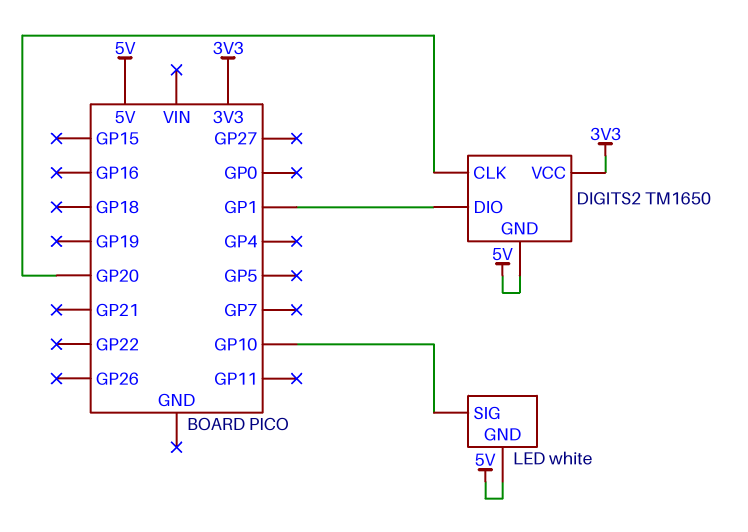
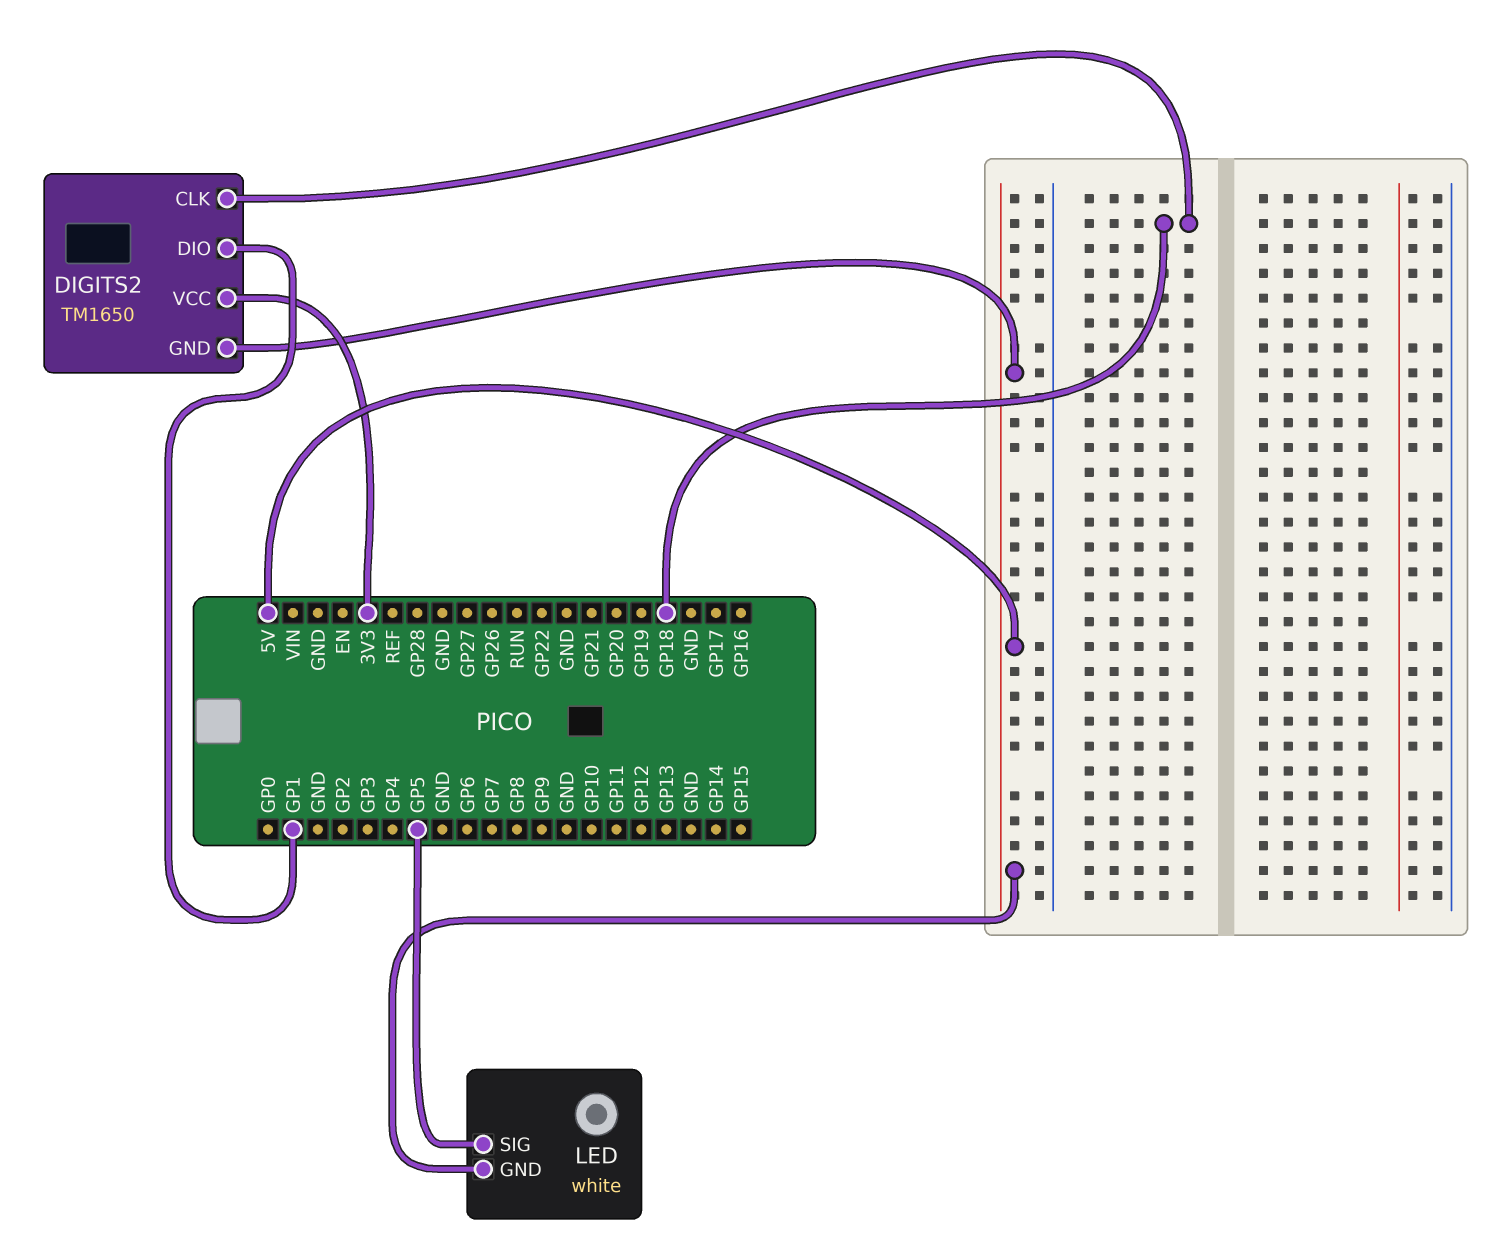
DIGITS2 pin CLK: GP20 -> GP18
LED pin SIG: GP10 -> GP5

